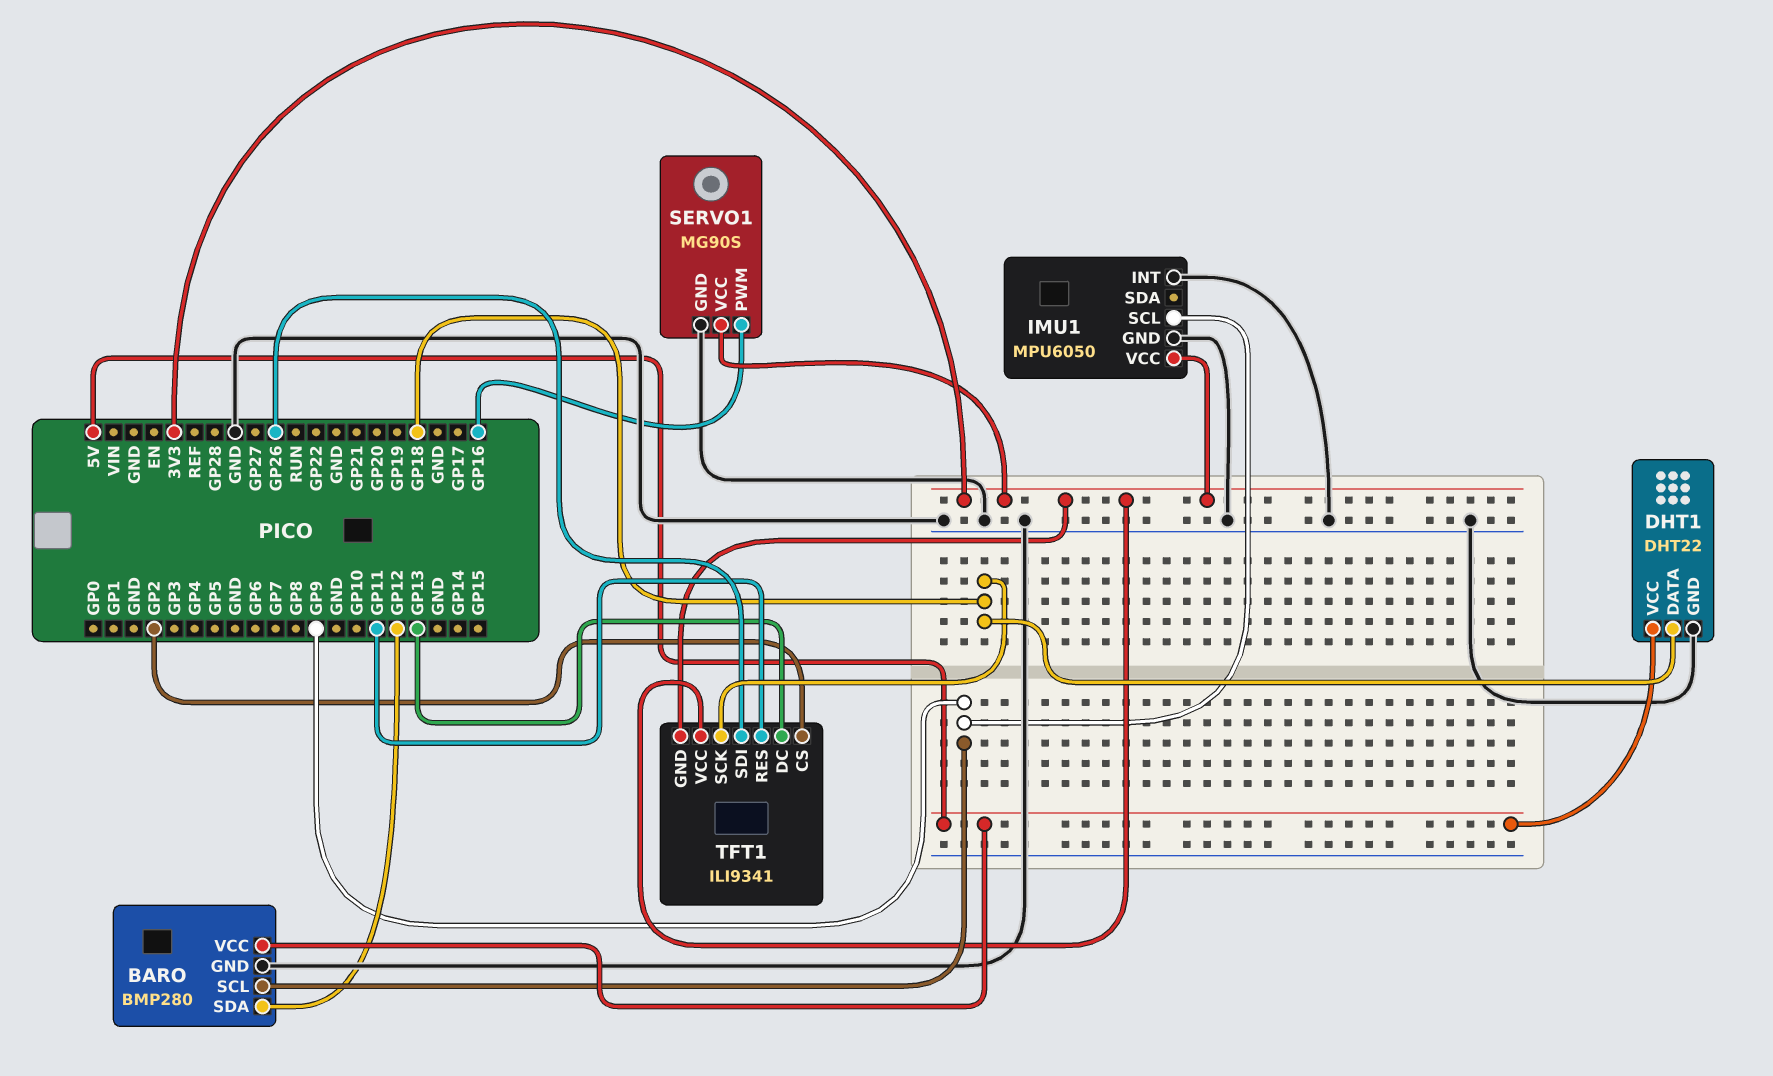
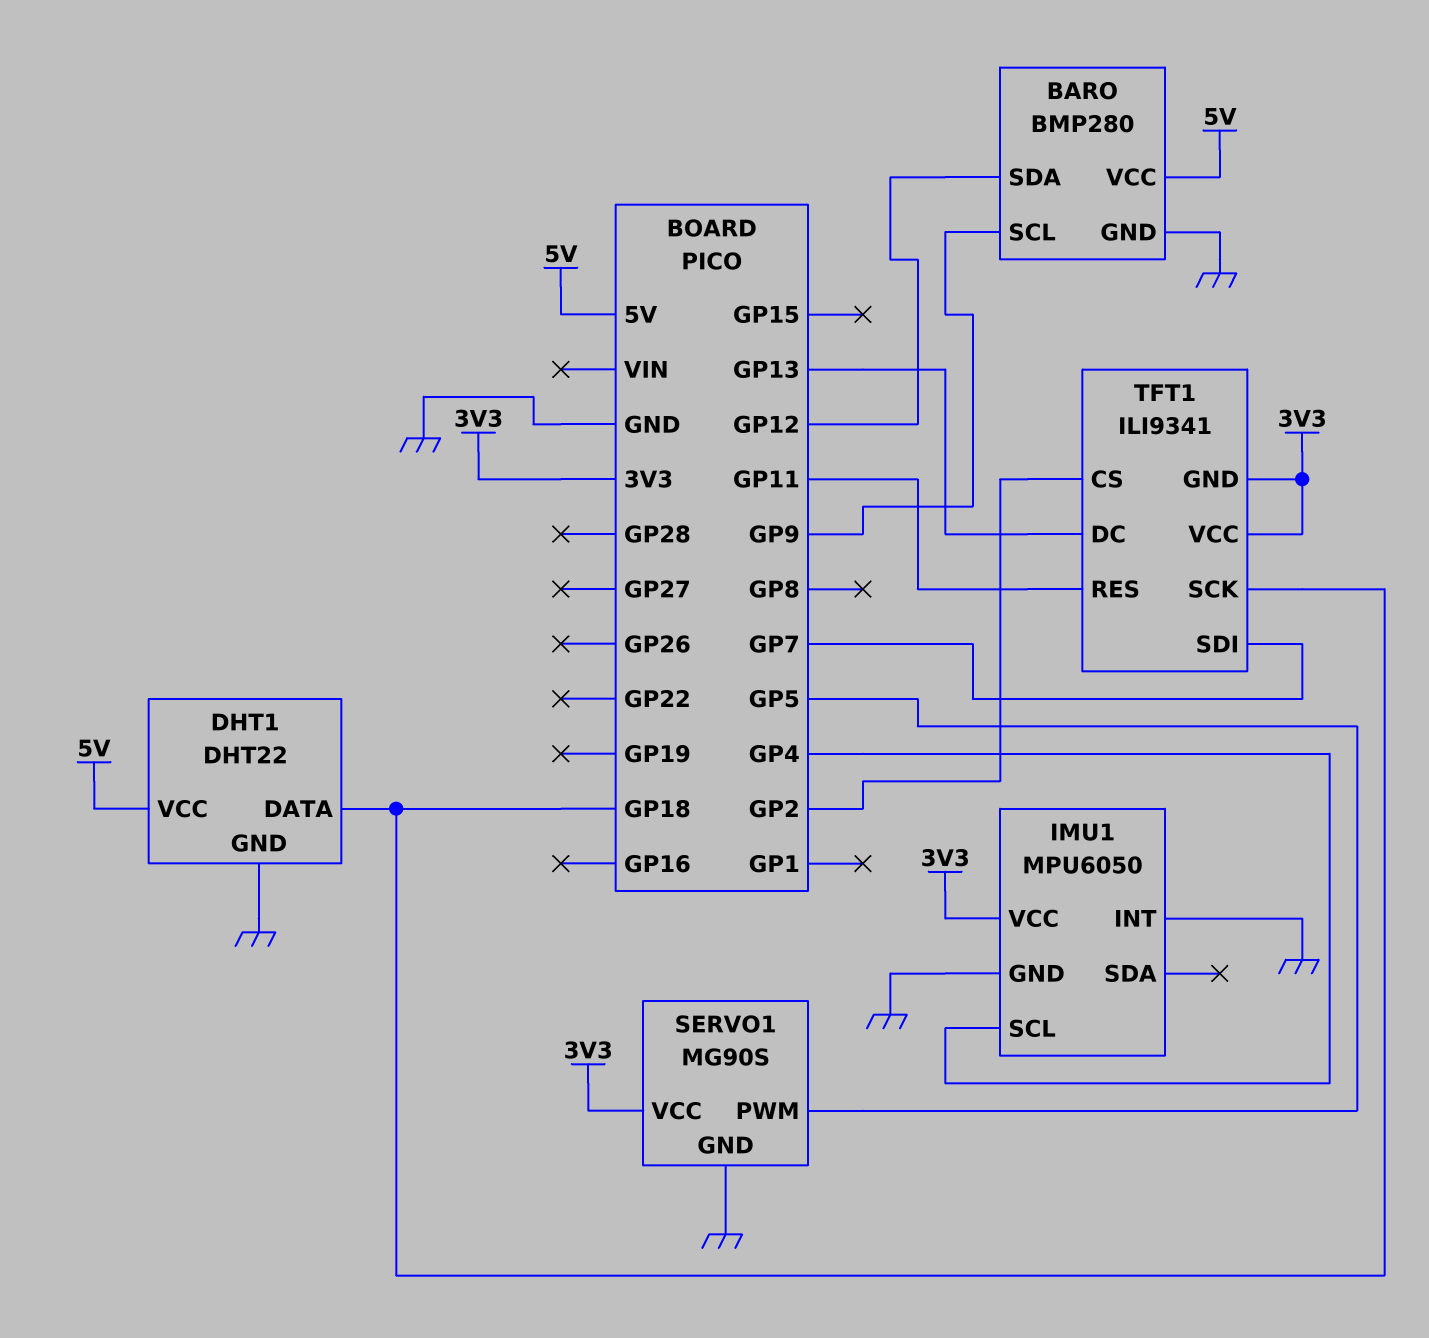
IMU1 pin SCL: GP9 -> GP4
SERVO1 pin PWM: GP16 -> GP5
TFT1 pin SDI: GP26 -> GP7

